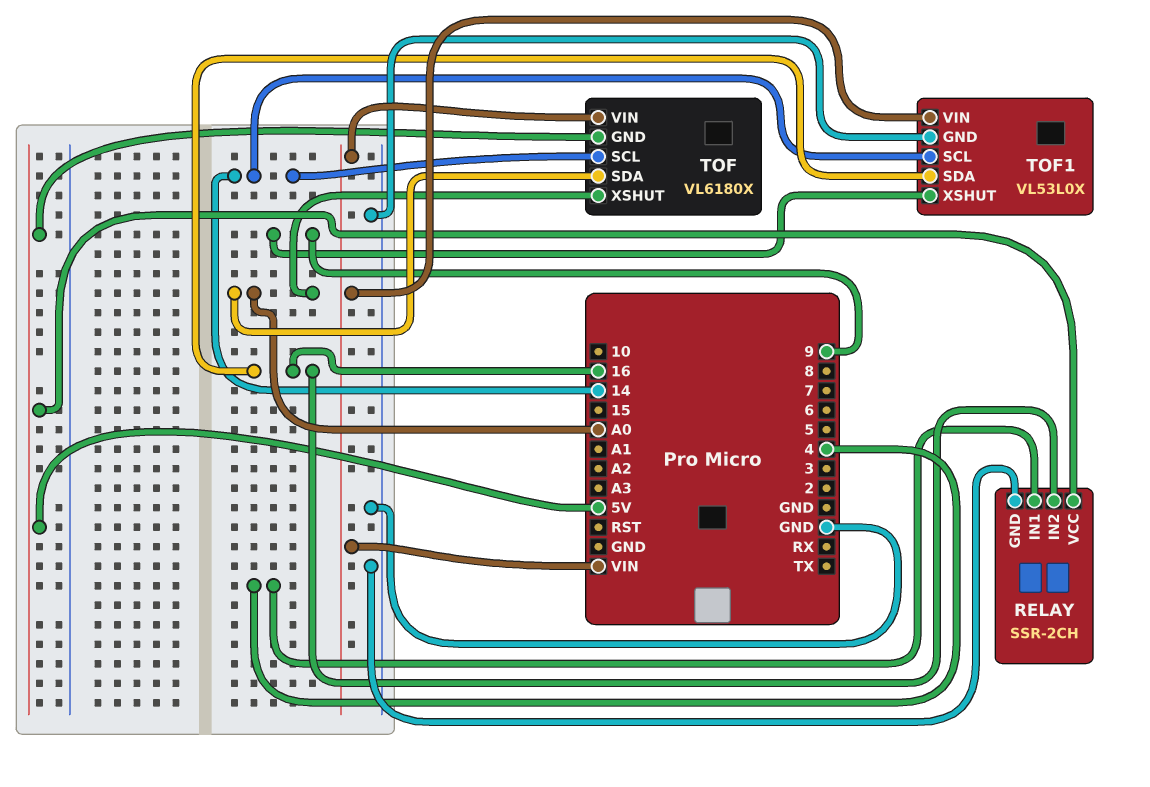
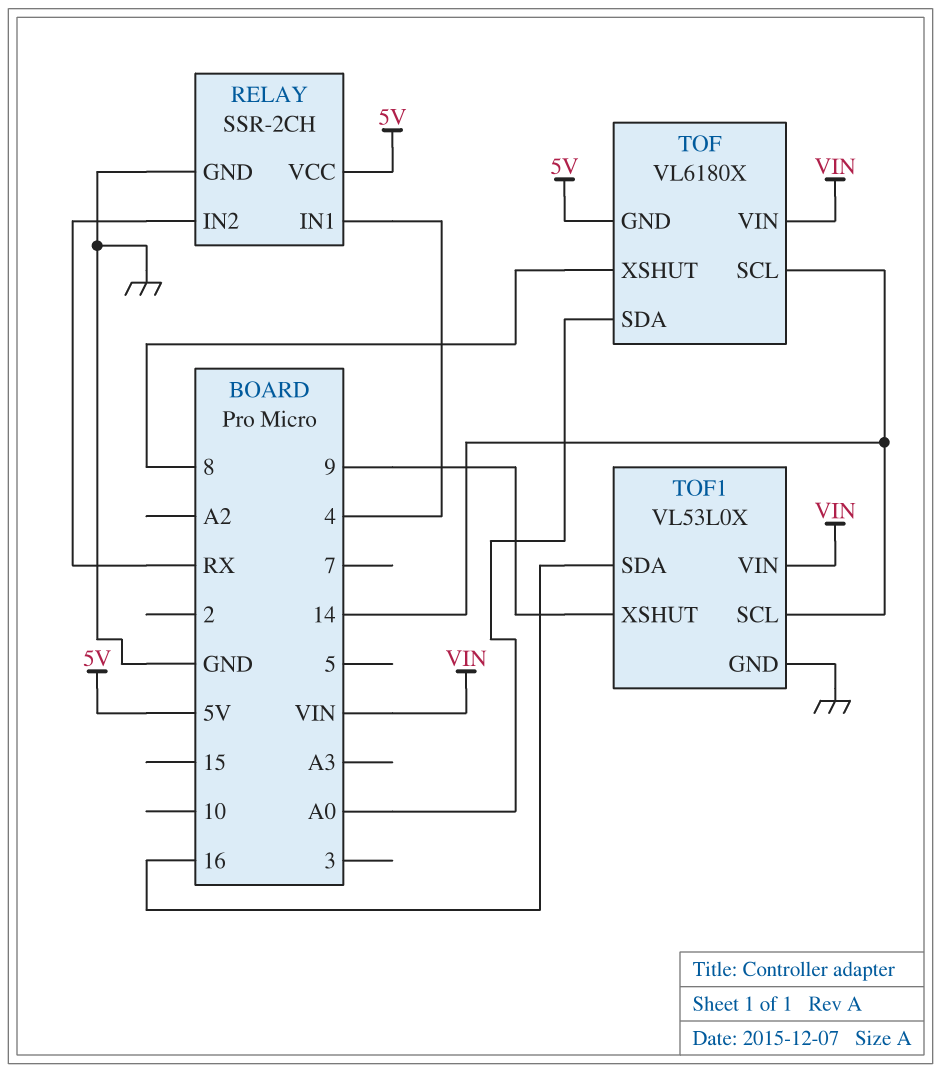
RELAY pin IN2: 16 -> RX
TOF pin XSHUT: A0 -> 8

